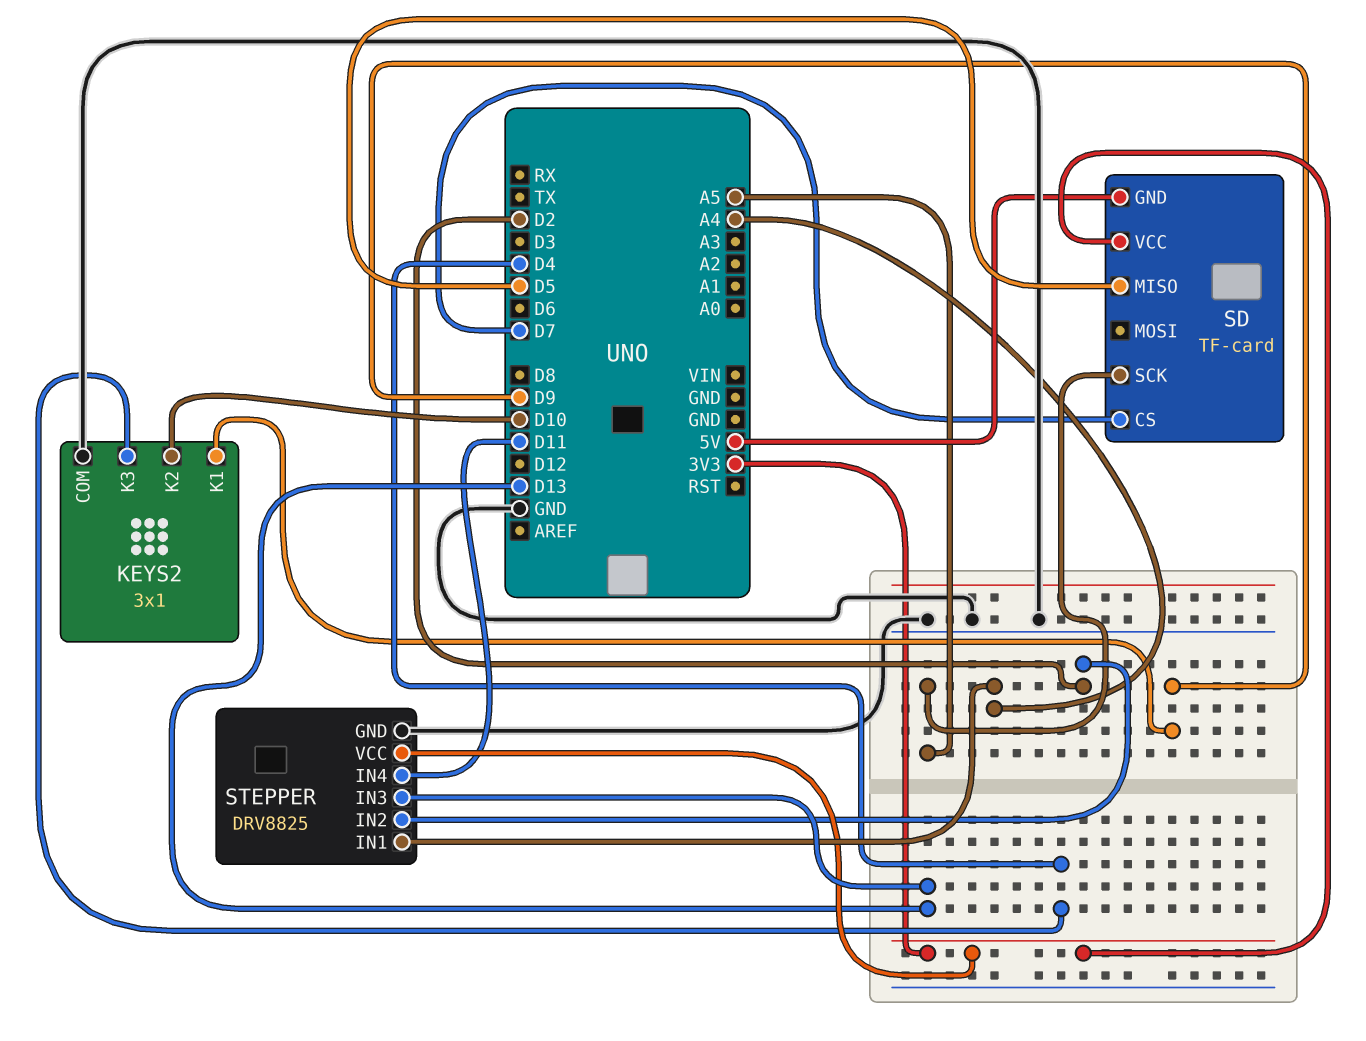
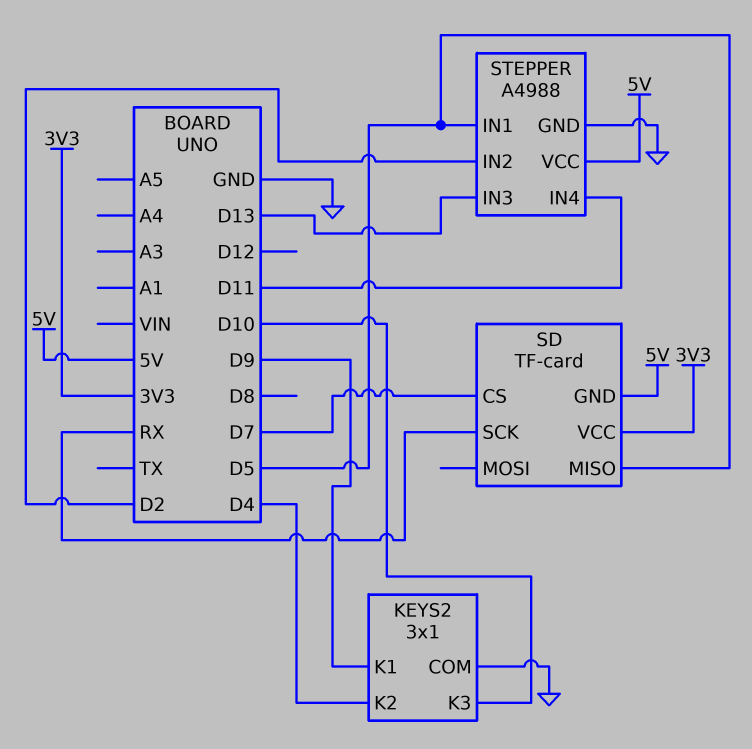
KEYS2 pin K2: D10 -> D4
KEYS2 pin K3: D4 -> D10
SD pin SCK: A5 -> RX
STEPPER: DRV8825 -> A4988
STEPPER pin IN1: A4 -> D5
STEPPER pin VCC: 3V3 -> 5V

